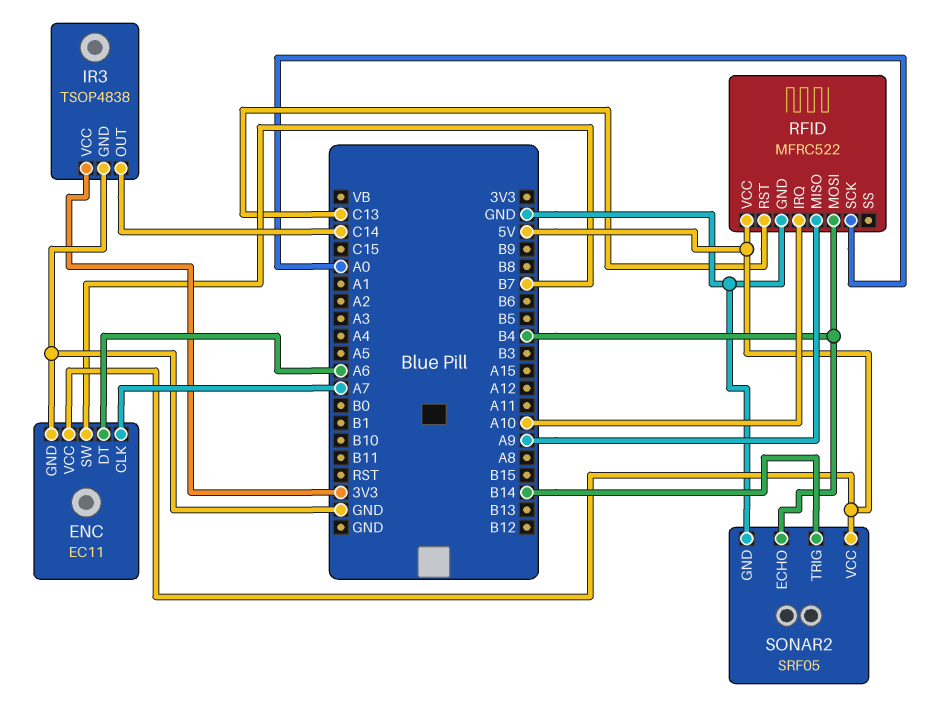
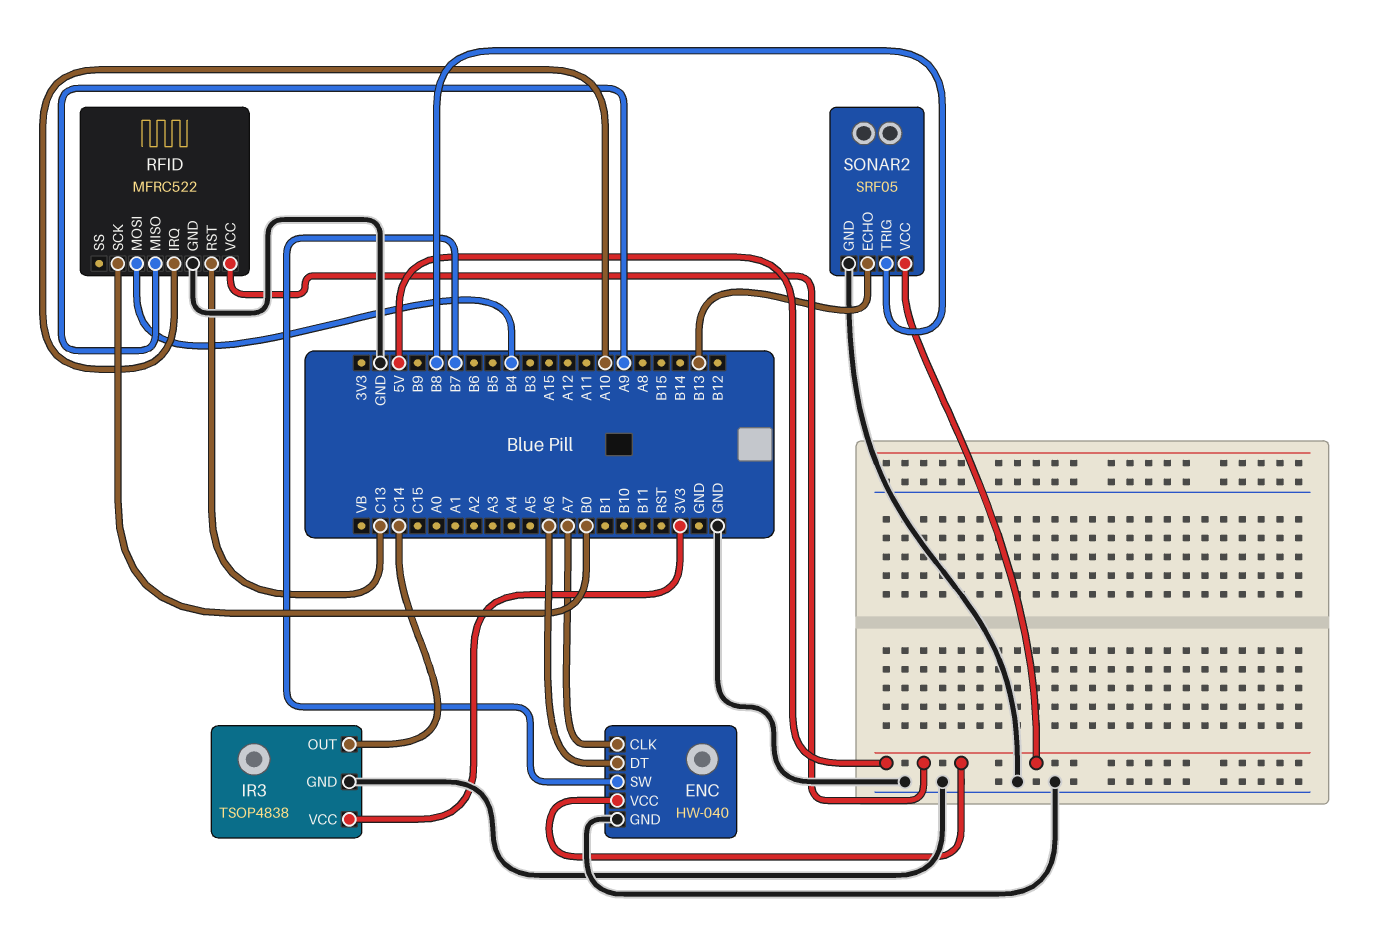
ENC: EC11 -> HW-040
RFID pin SCK: A0 -> B0
SONAR2 pin ECHO: B4 -> B13
SONAR2 pin TRIG: B14 -> B8

